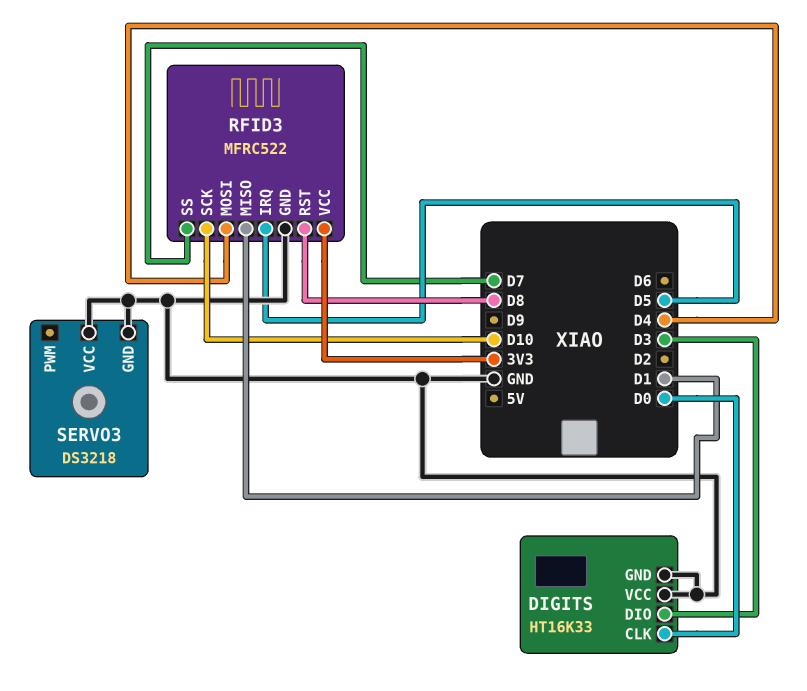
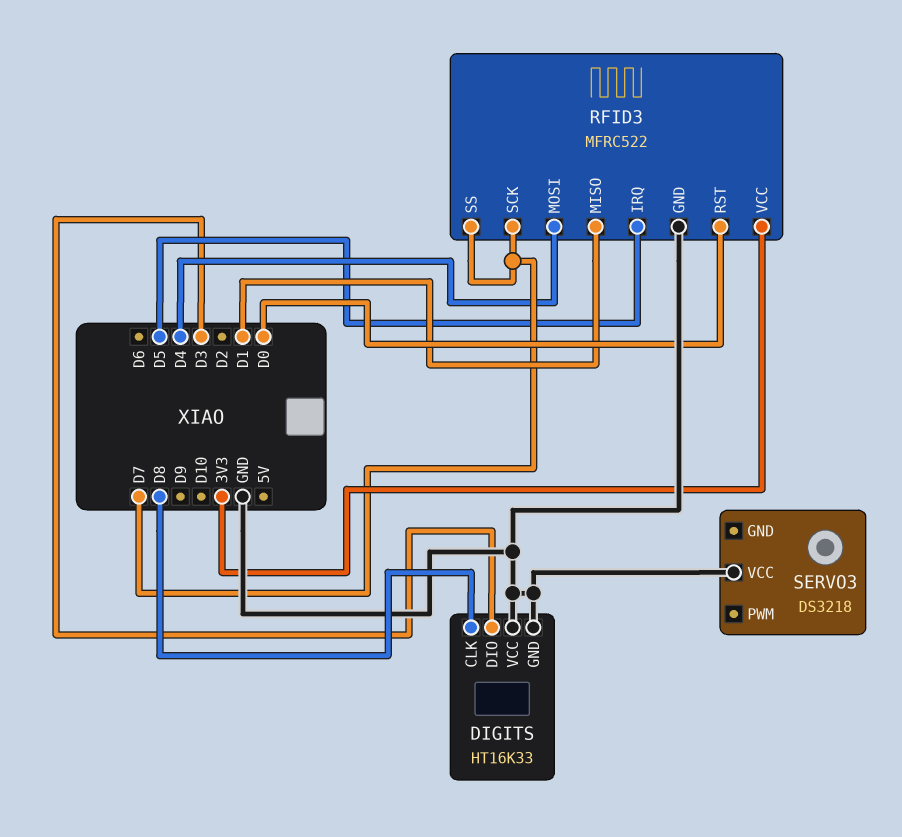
DIGITS pin CLK: D0 -> D8
RFID3 pin RST: D8 -> D0
RFID3 pin SCK: D10 -> D7
SERVO3 pin GND: GND -> none

